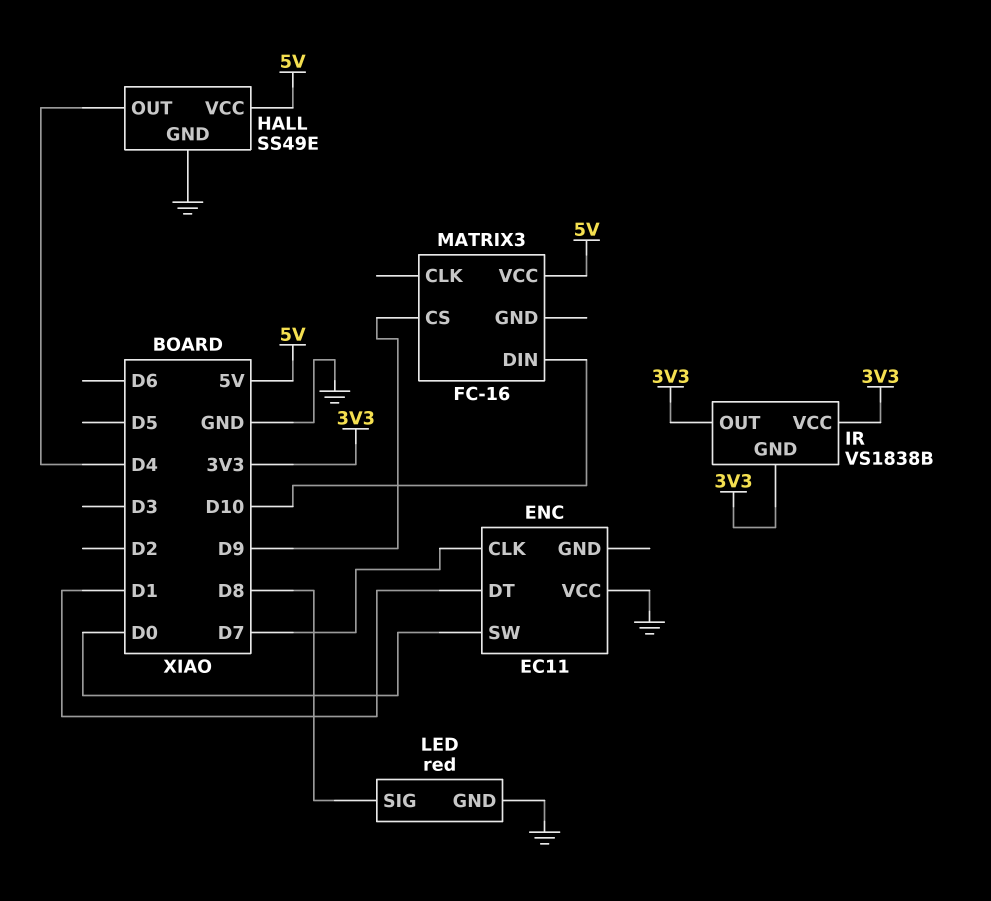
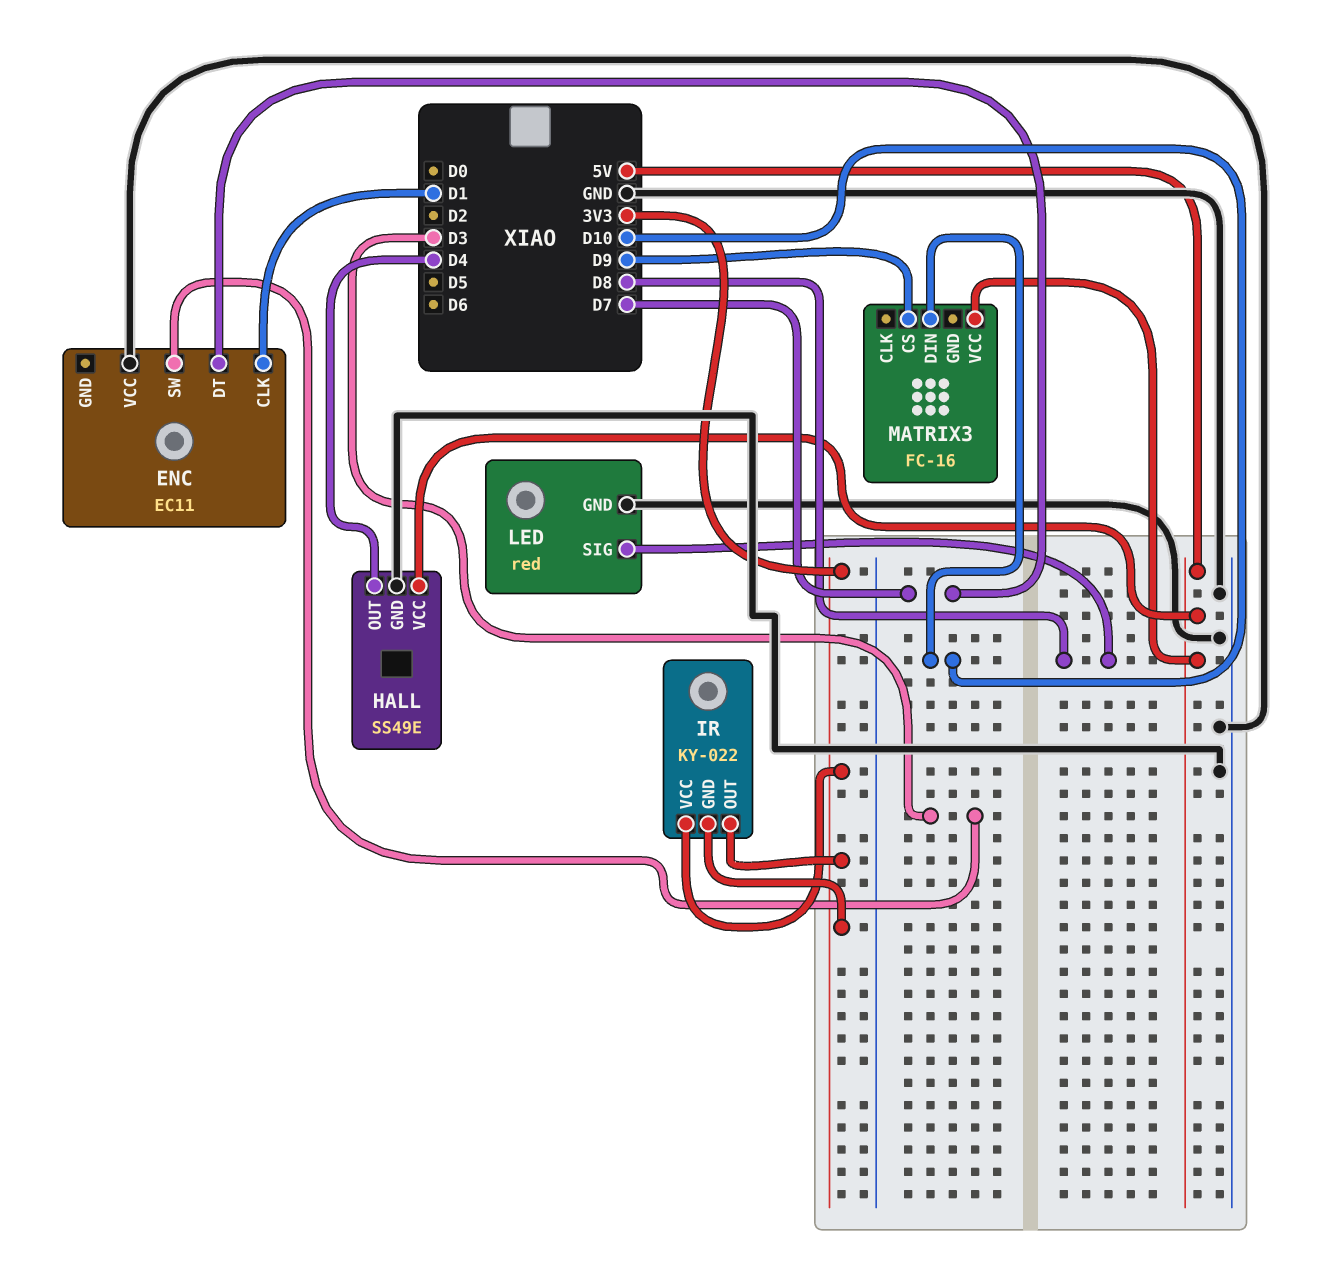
ENC pin CLK: D7 -> D1
ENC pin DT: D1 -> D7
ENC pin SW: D0 -> D3
IR: VS1838B -> KY-022

